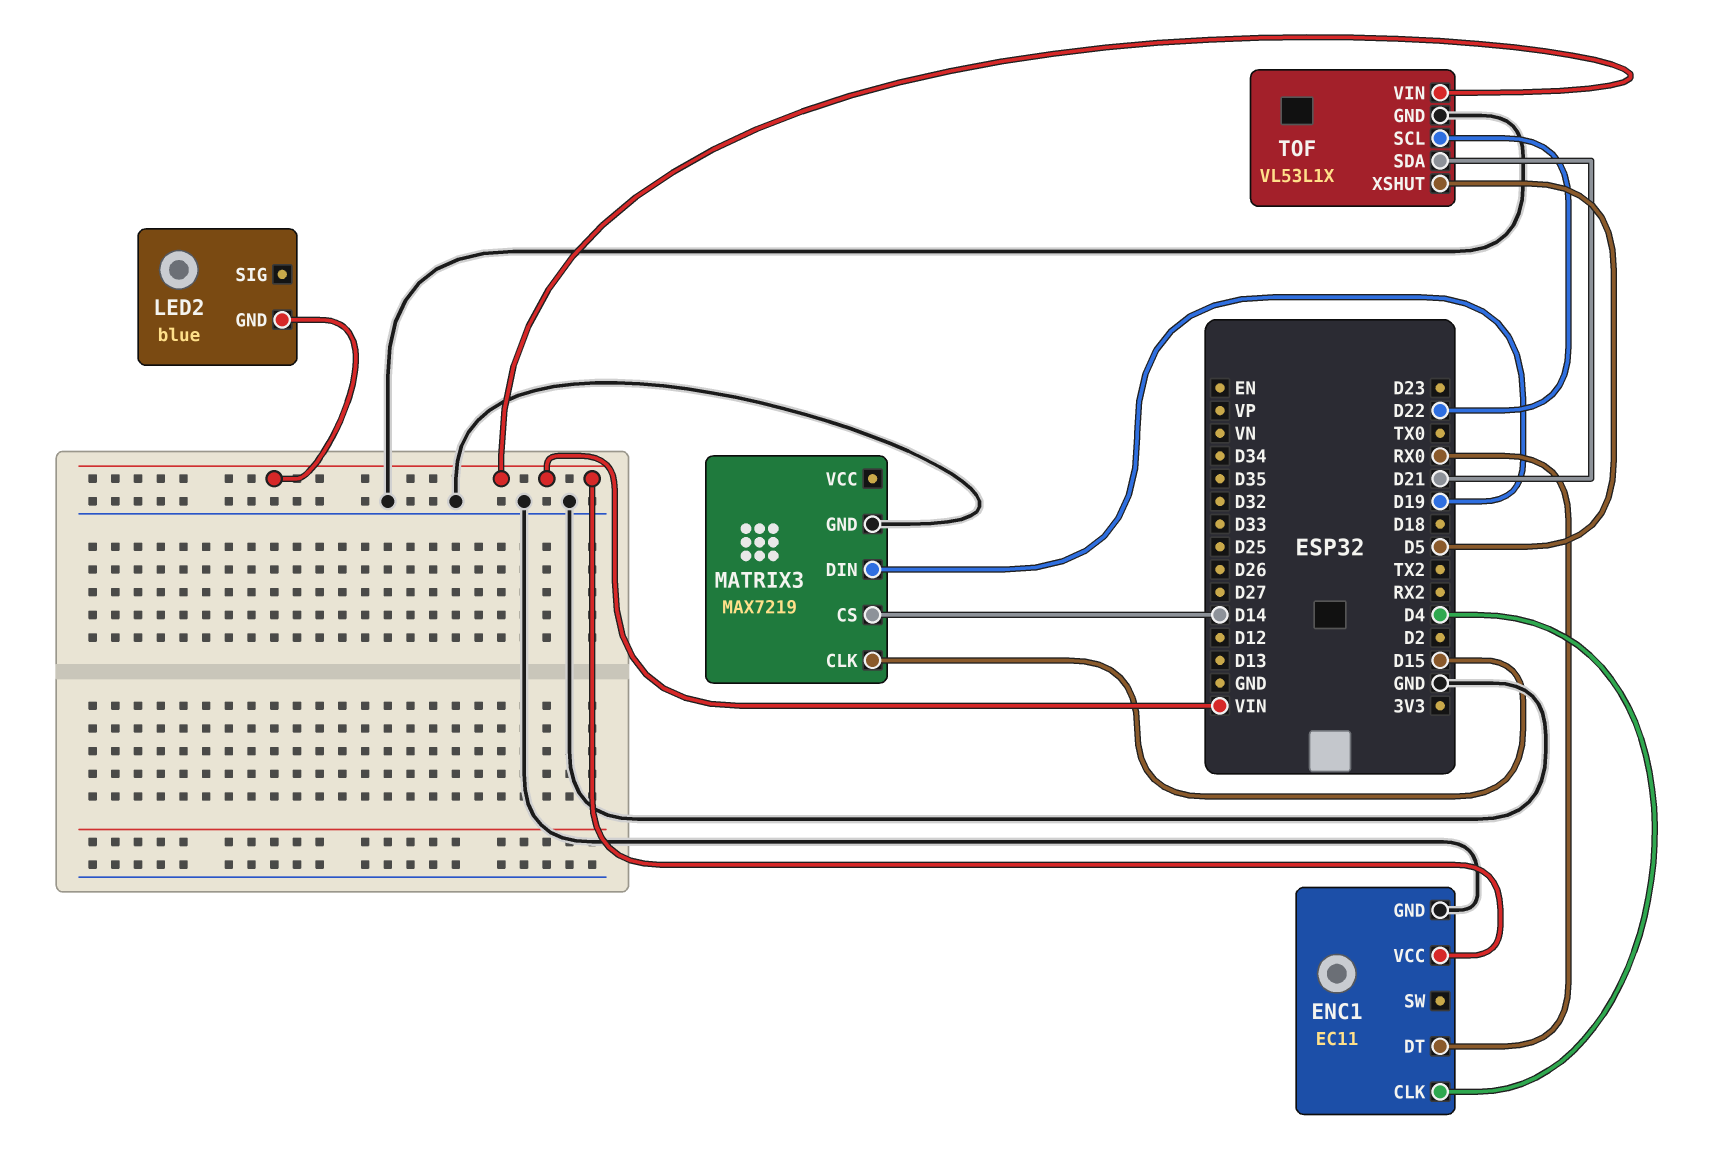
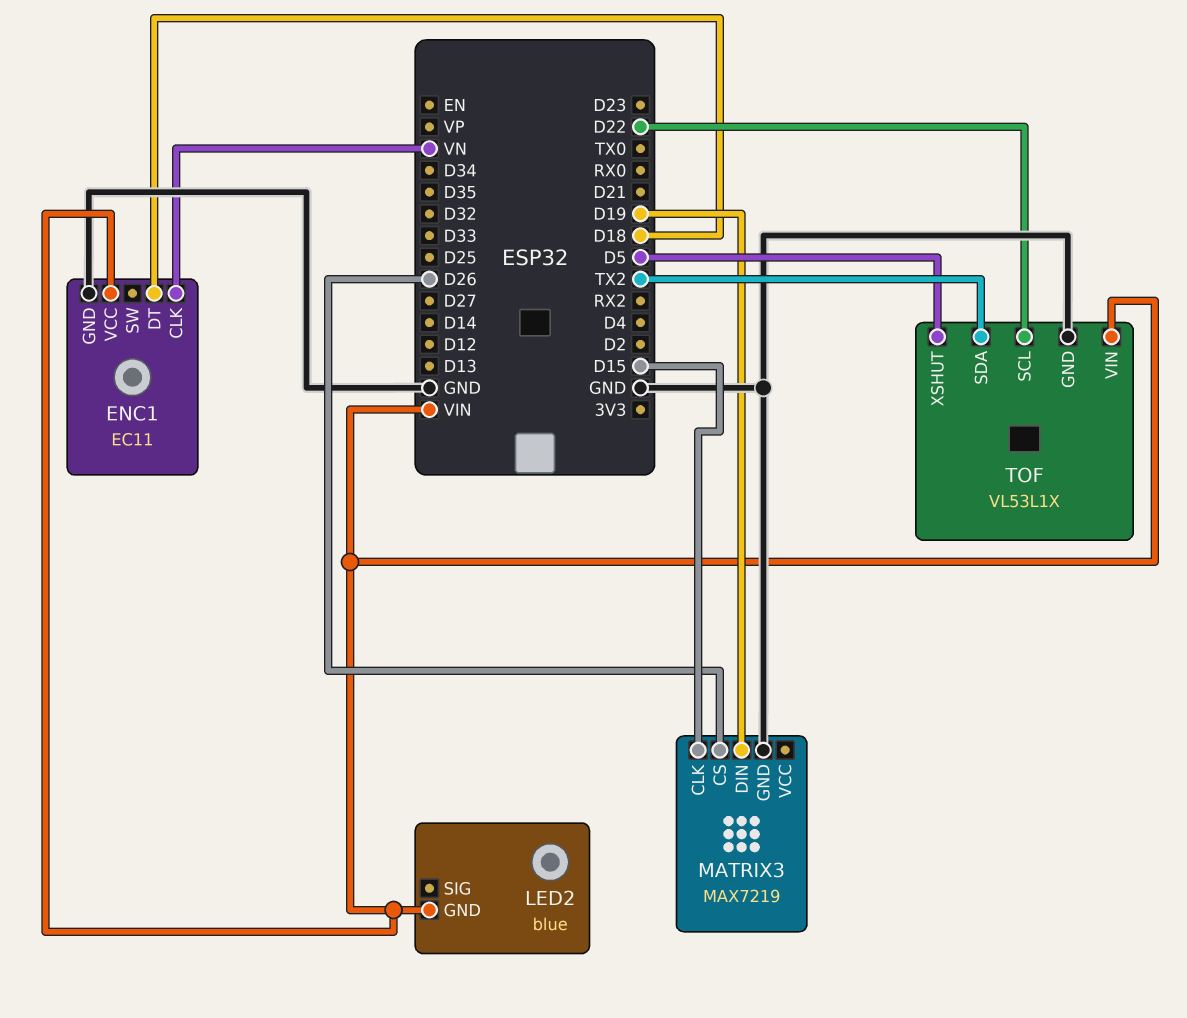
ENC1 pin CLK: D4 -> VN
ENC1 pin DT: RX0 -> D18
MATRIX3 pin CS: D14 -> D26
TOF pin SDA: D21 -> TX2

